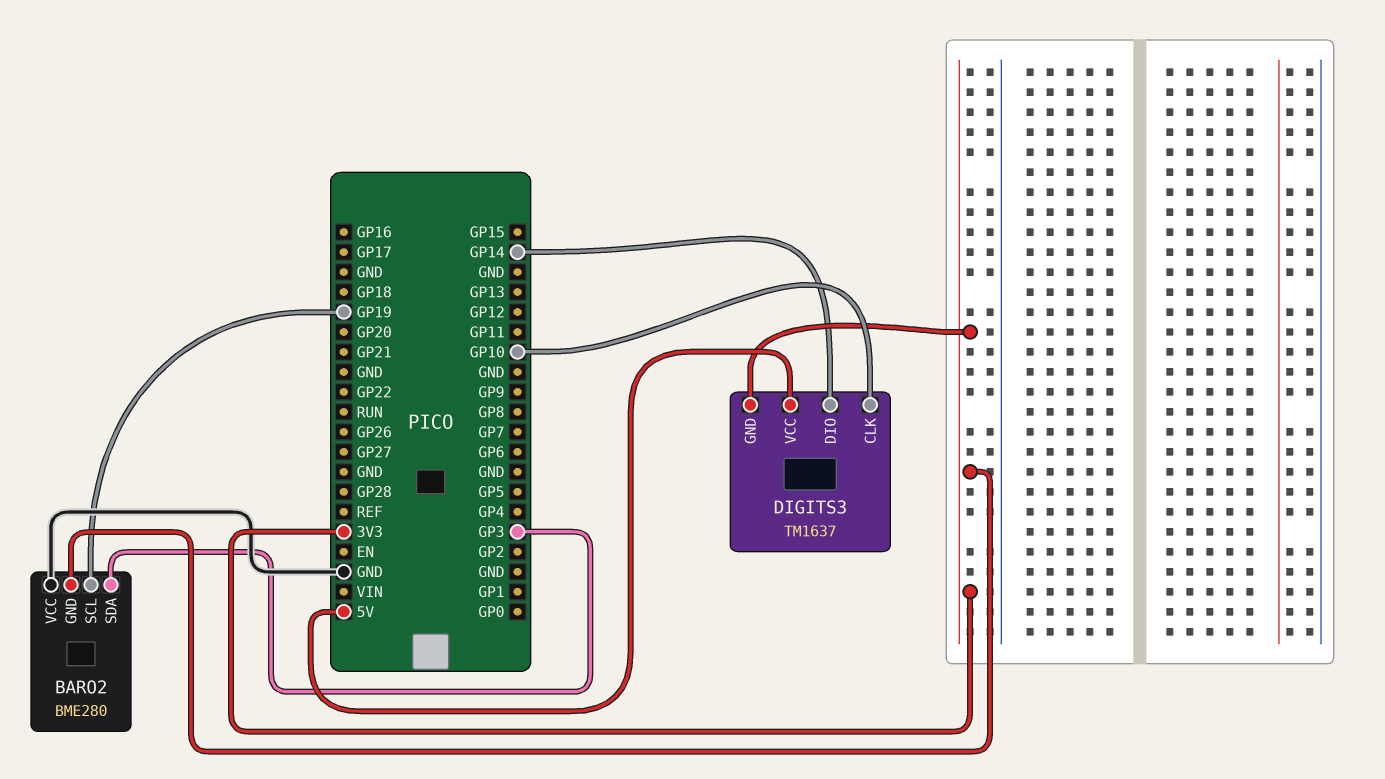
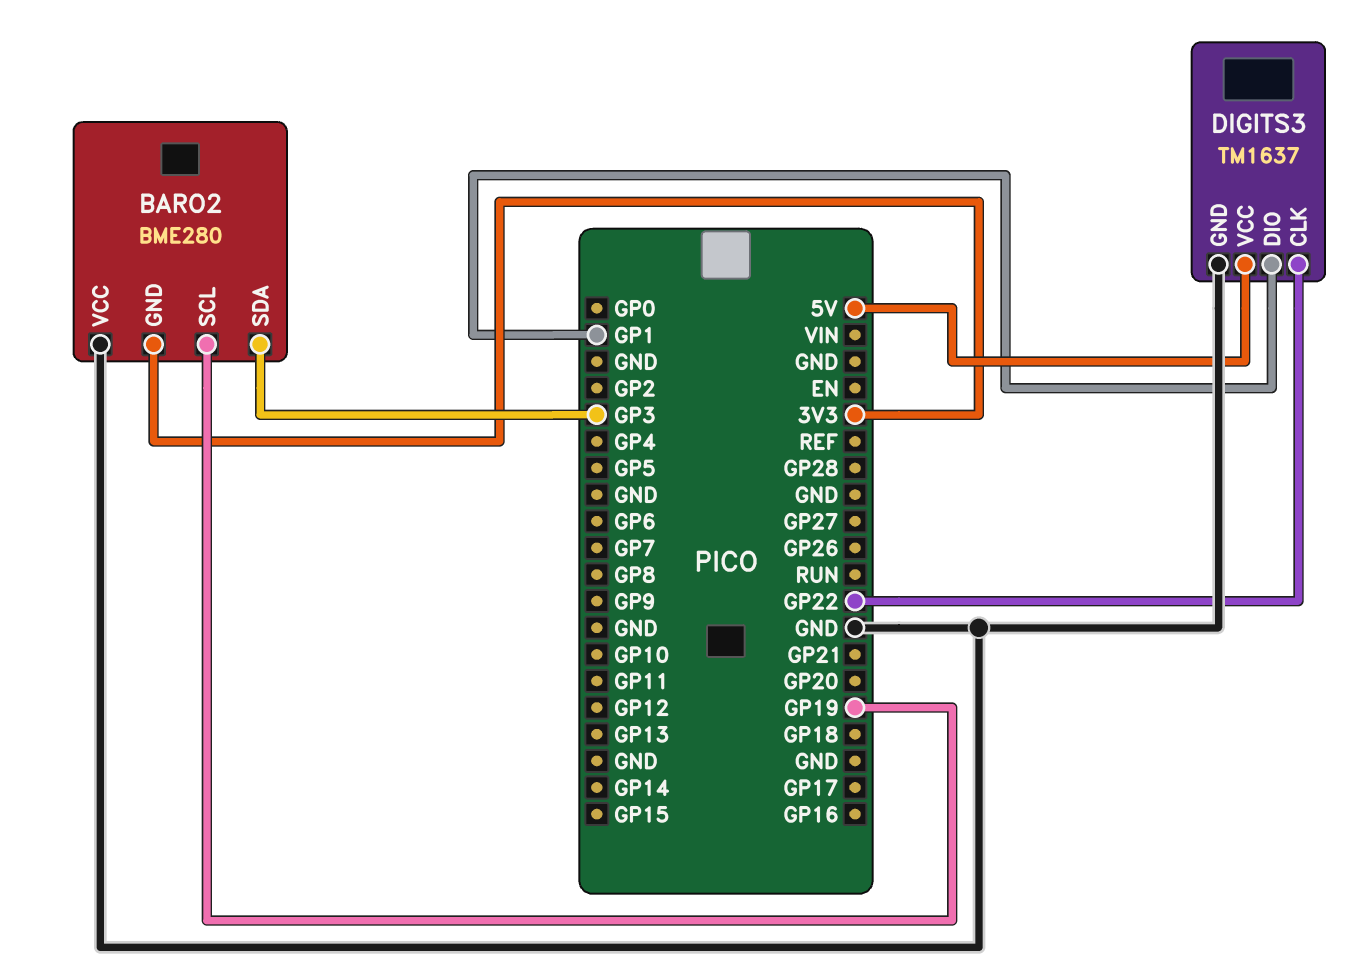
DIGITS3 pin CLK: GP10 -> GP22
DIGITS3 pin DIO: GP14 -> GP1
DIGITS3 pin GND: 3V3 -> GND

